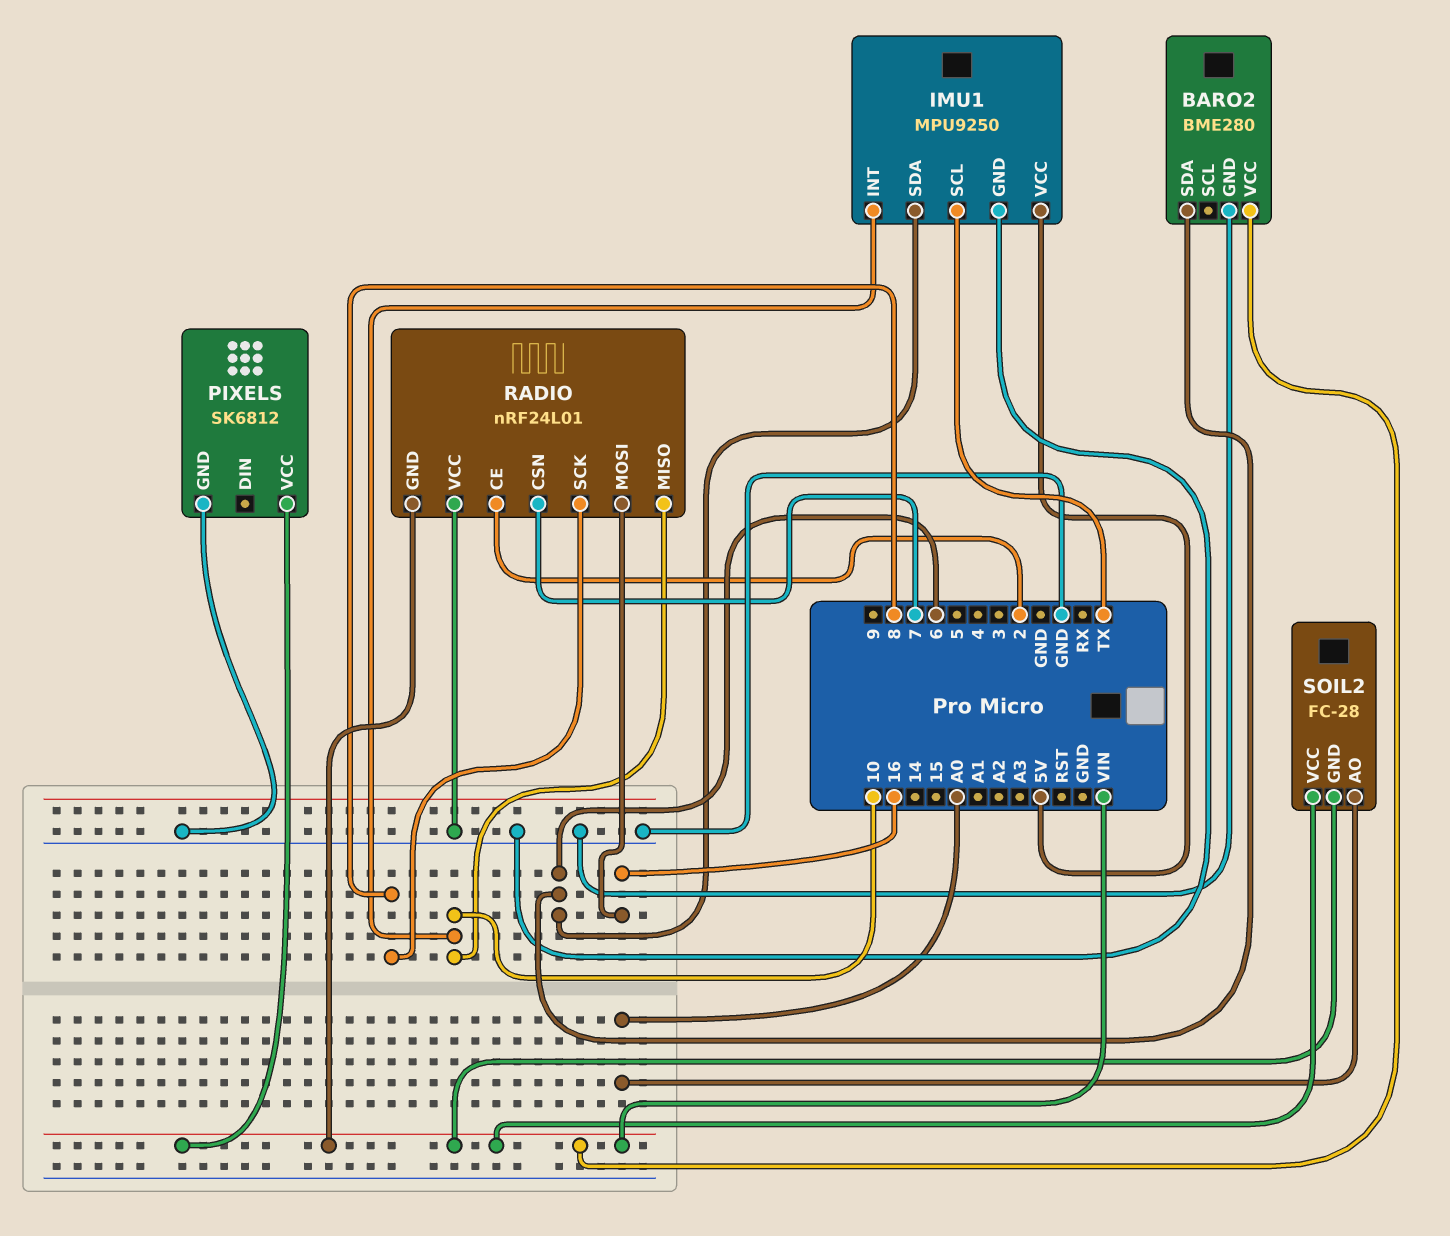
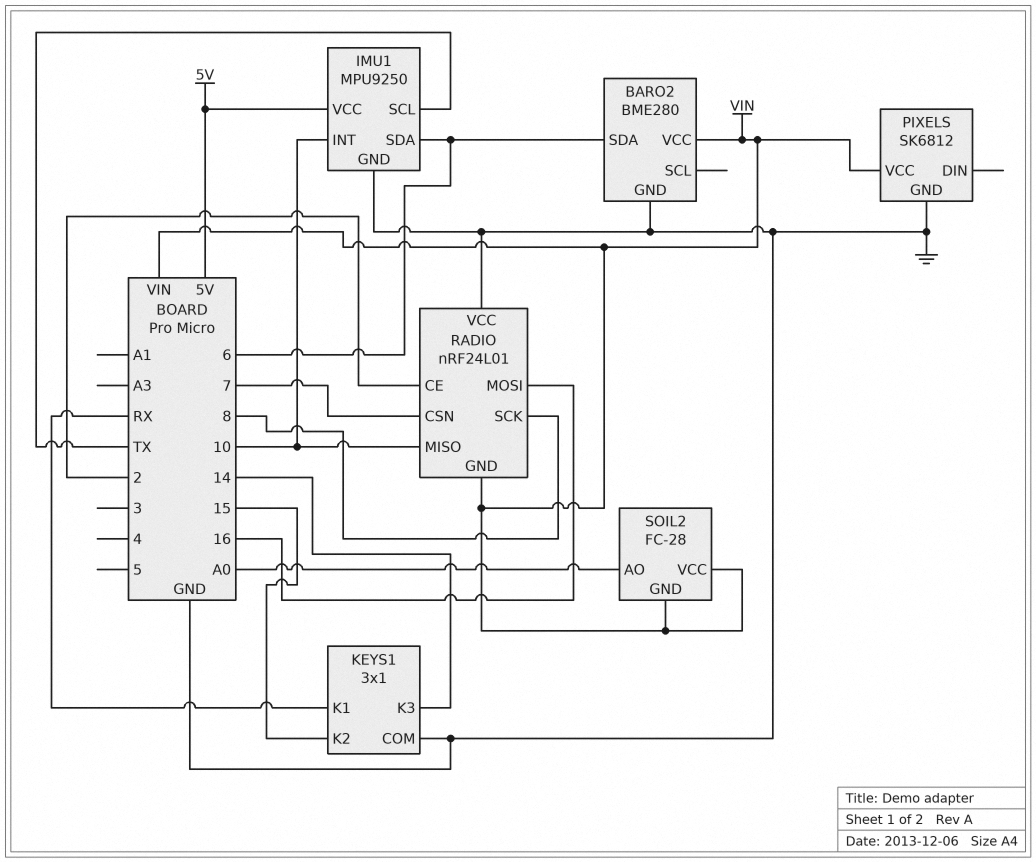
KEYS1: none -> 3x1
KEYS1 pin COM: none -> GND
KEYS1 pin K1: none -> RX
KEYS1 pin K2: none -> 15
KEYS1 pin K3: none -> 14

